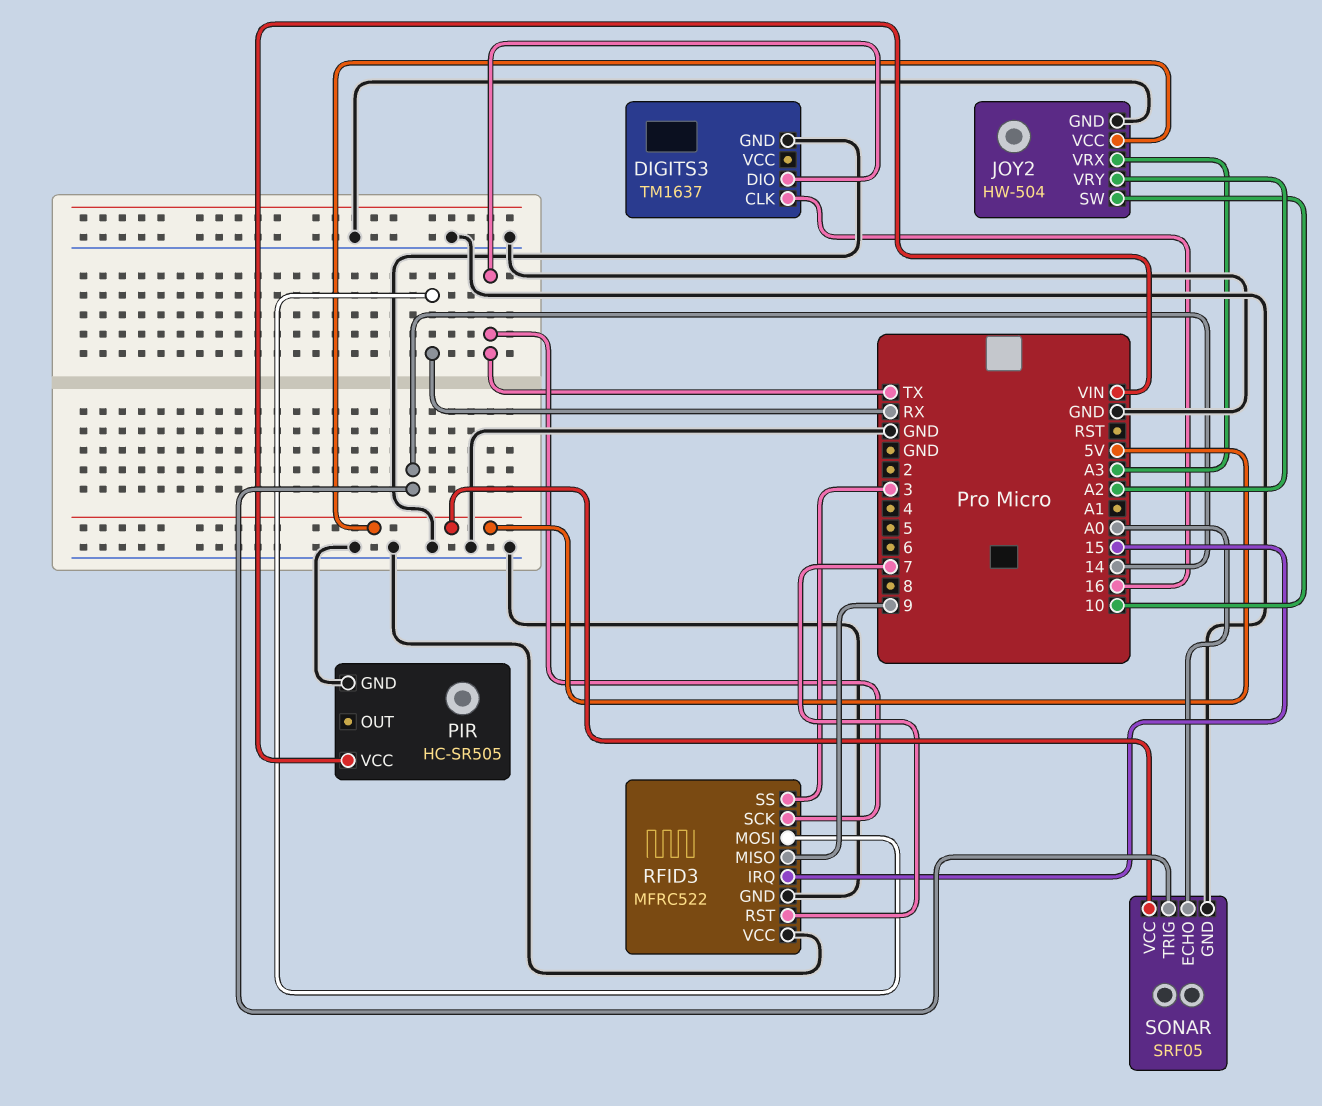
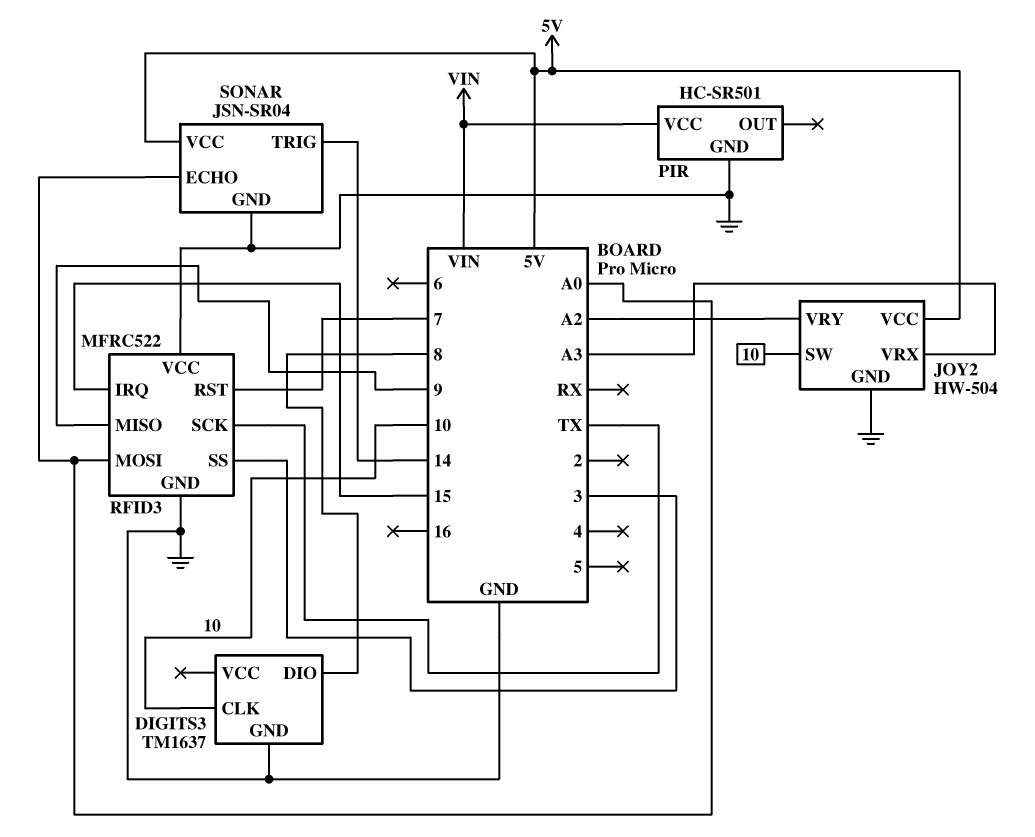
DIGITS3 pin CLK: 16 -> 10
DIGITS3 pin DIO: TX -> 8
PIR: HC-SR505 -> HC-SR501
RFID3 pin MOSI: RX -> A0
SONAR: SRF05 -> JSN-SR04

